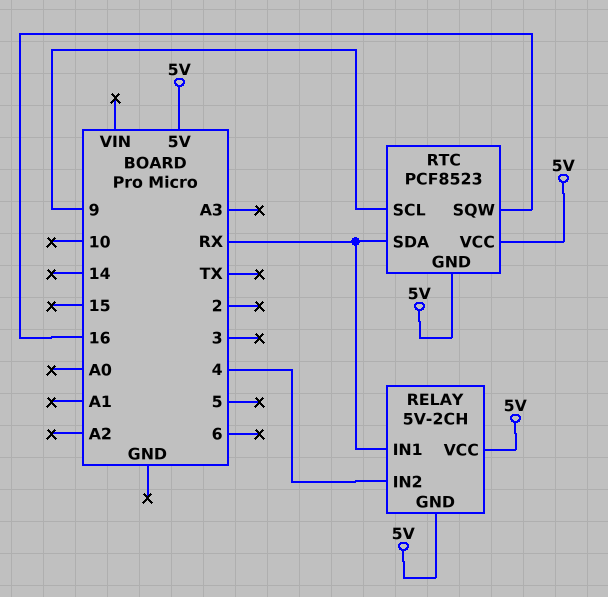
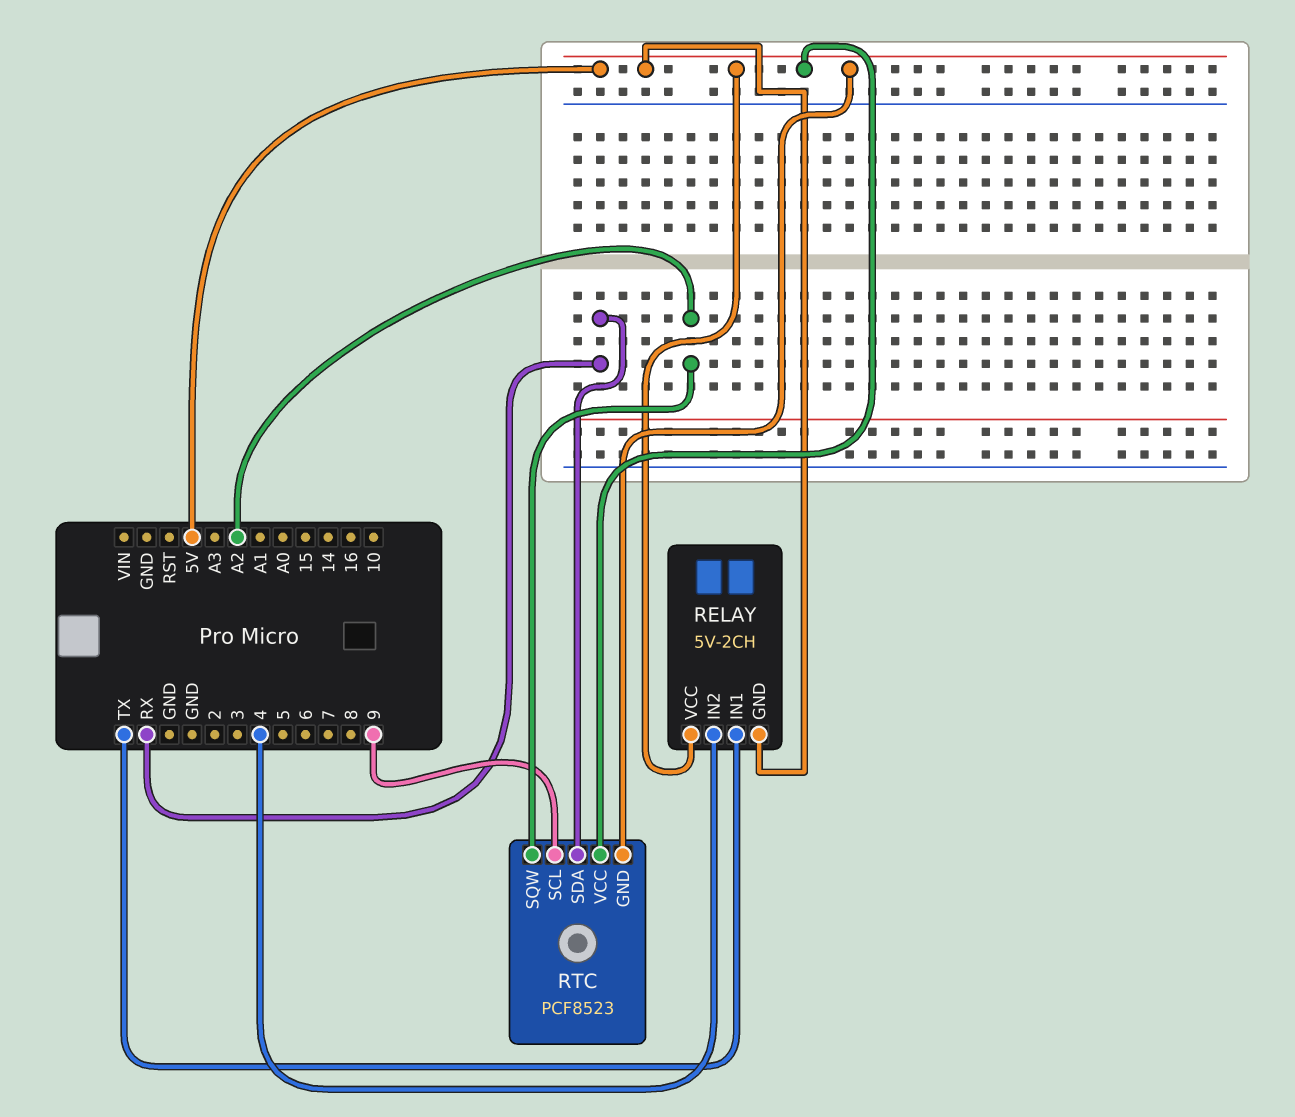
RELAY pin IN1: RX -> TX
RTC pin SQW: 16 -> A2

